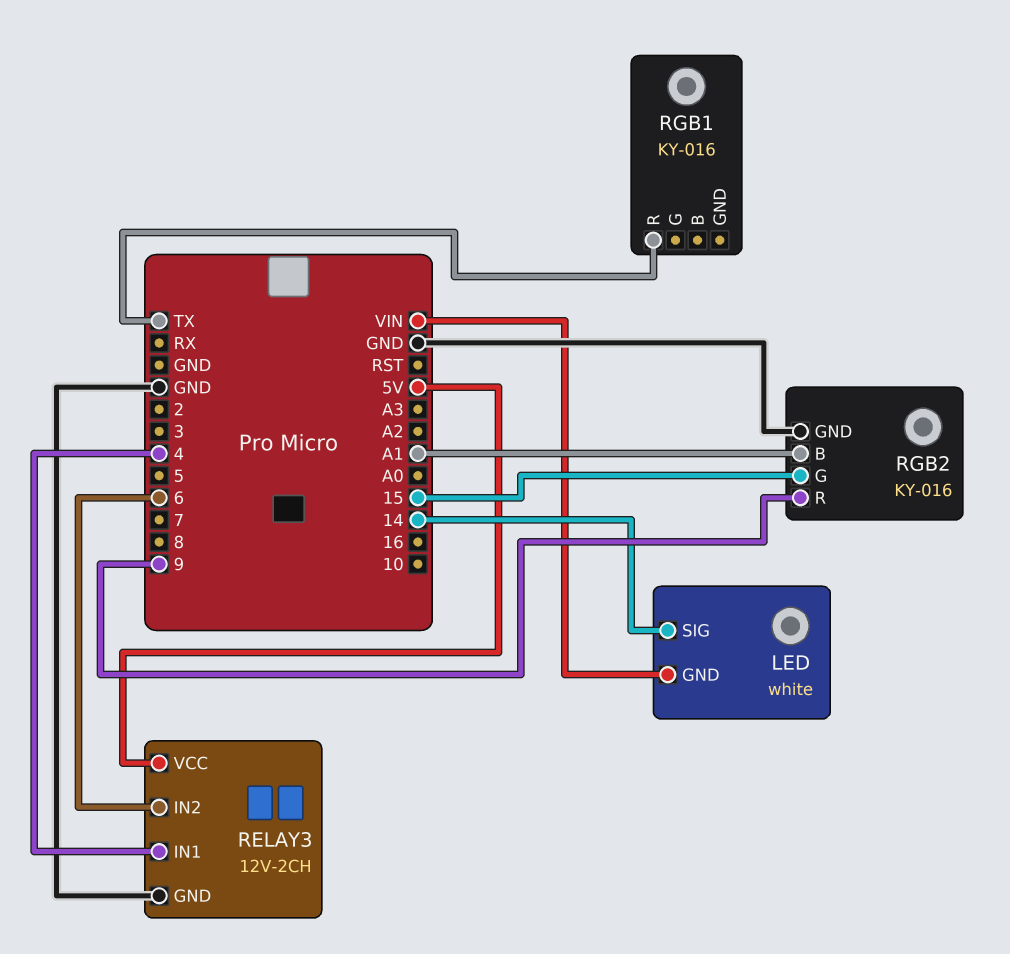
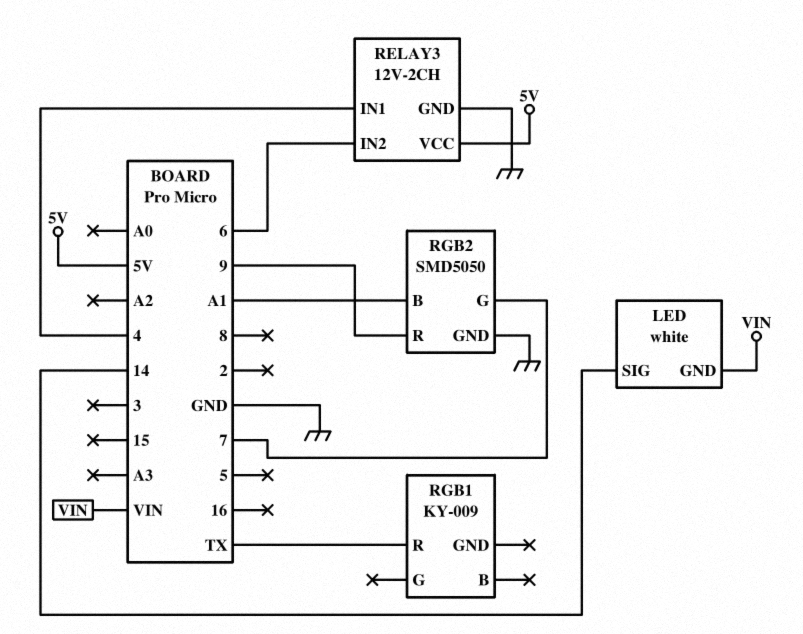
RGB1: KY-016 -> KY-009
RGB2: KY-016 -> SMD5050
RGB2 pin G: 15 -> 7

